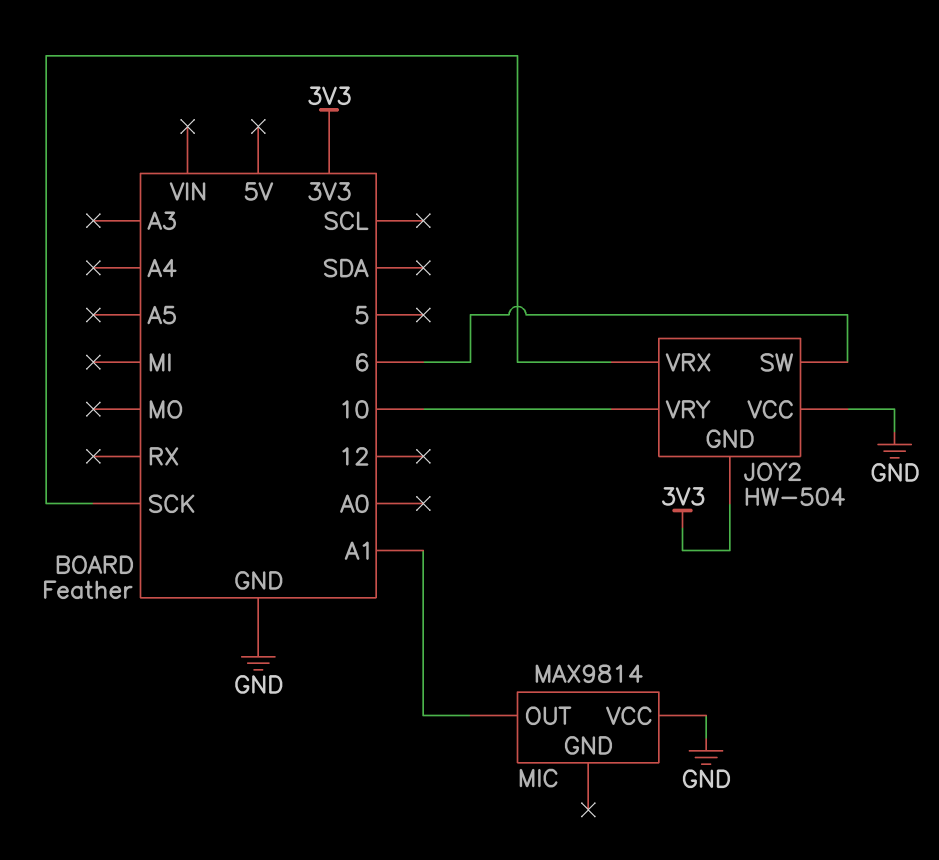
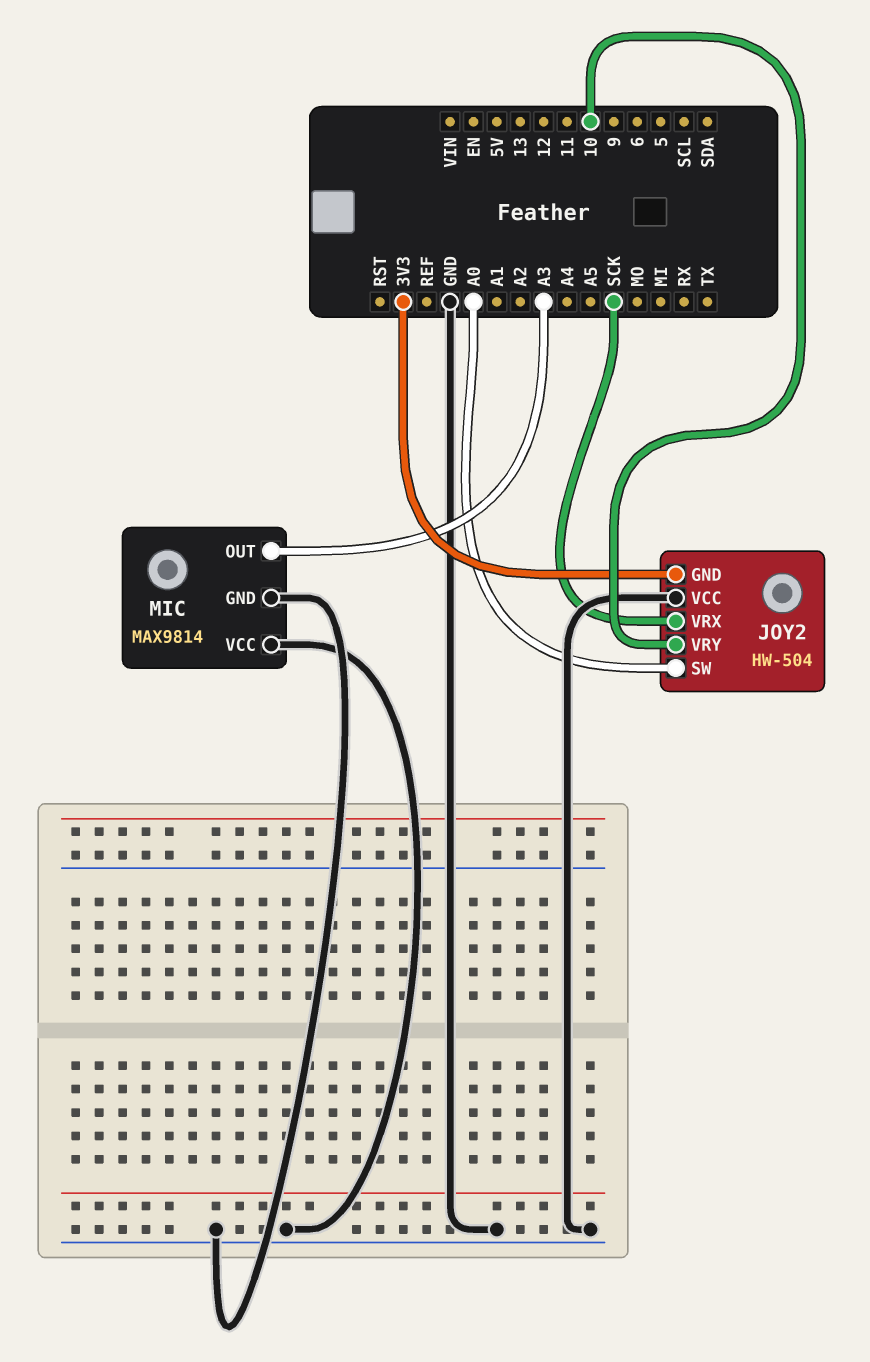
JOY2 pin SW: 6 -> A0
MIC pin GND: none -> GND
MIC pin OUT: A1 -> A3

